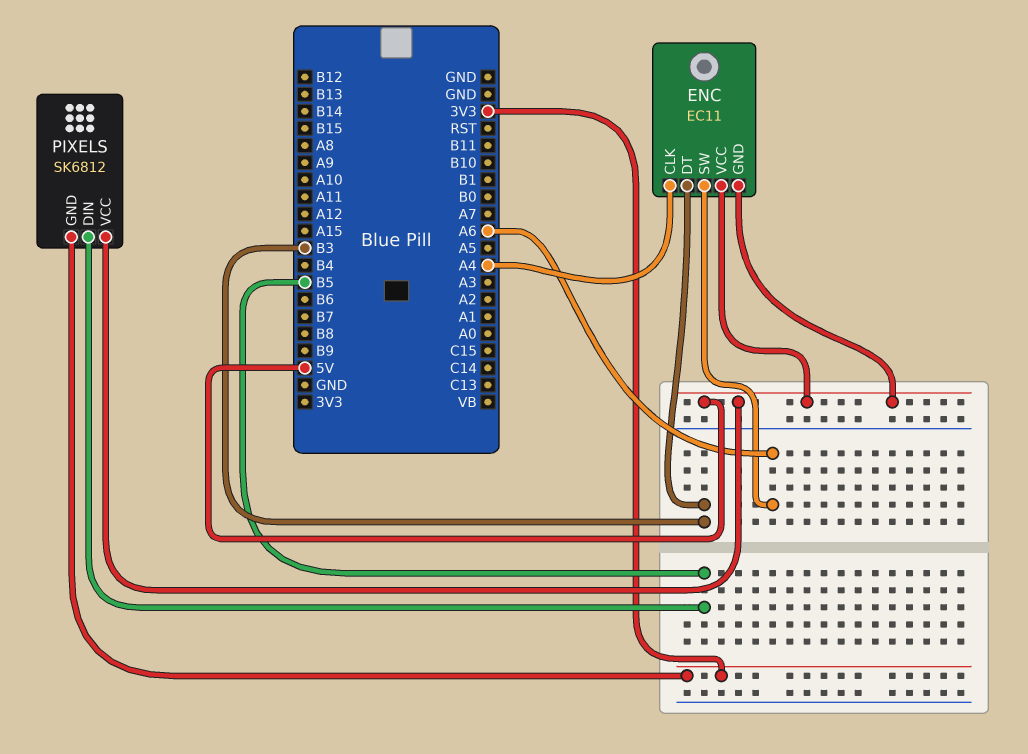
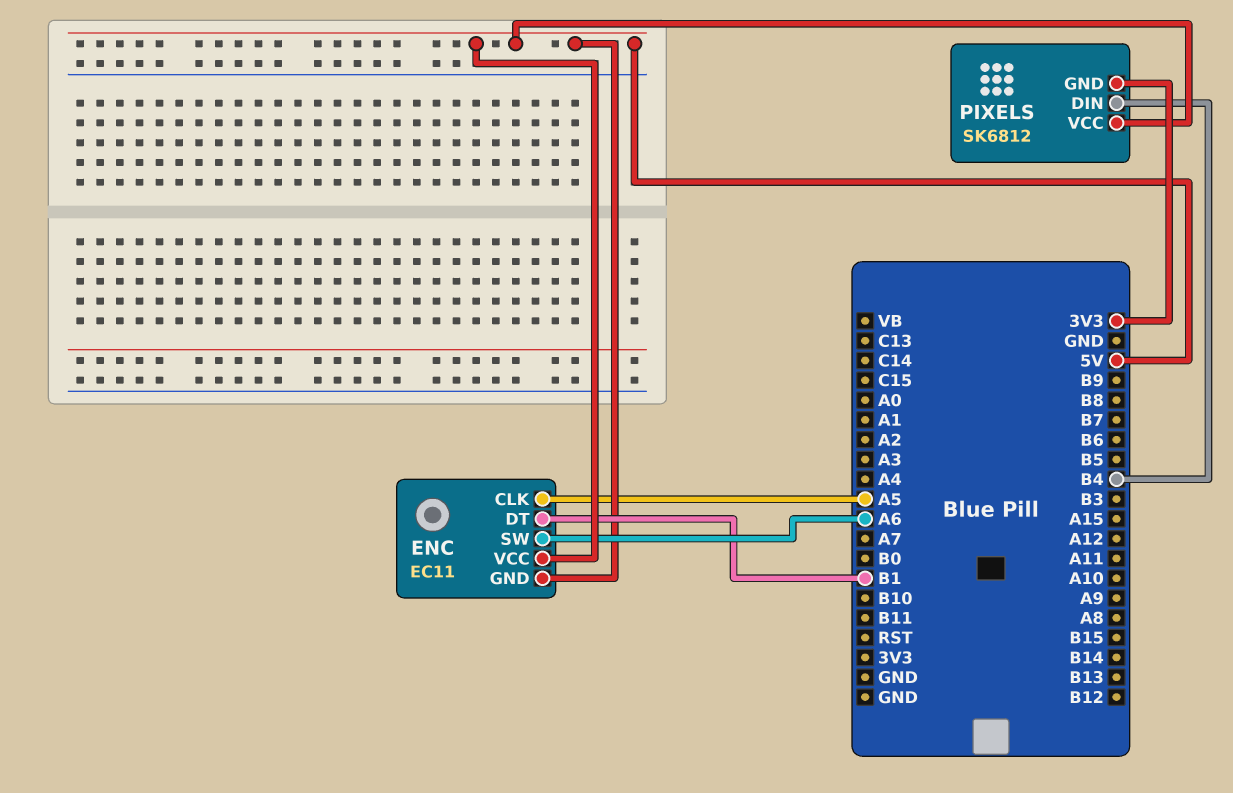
ENC pin CLK: A4 -> A5
ENC pin DT: B3 -> B1
PIXELS pin DIN: B5 -> B4

